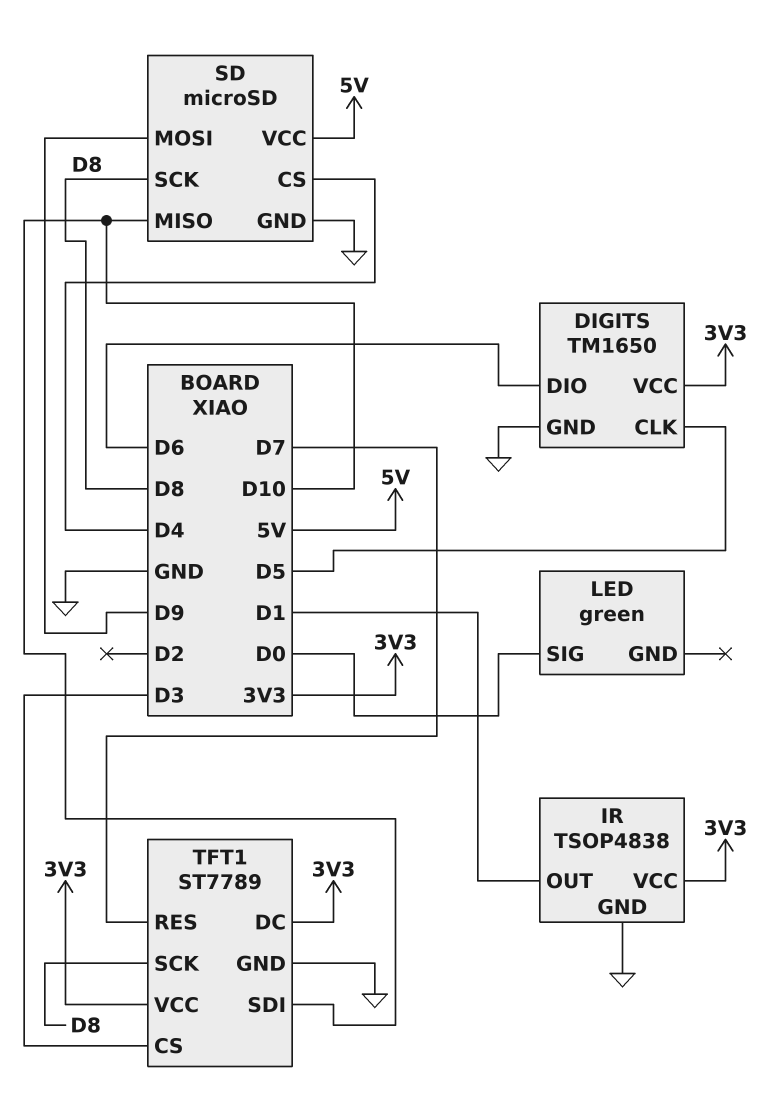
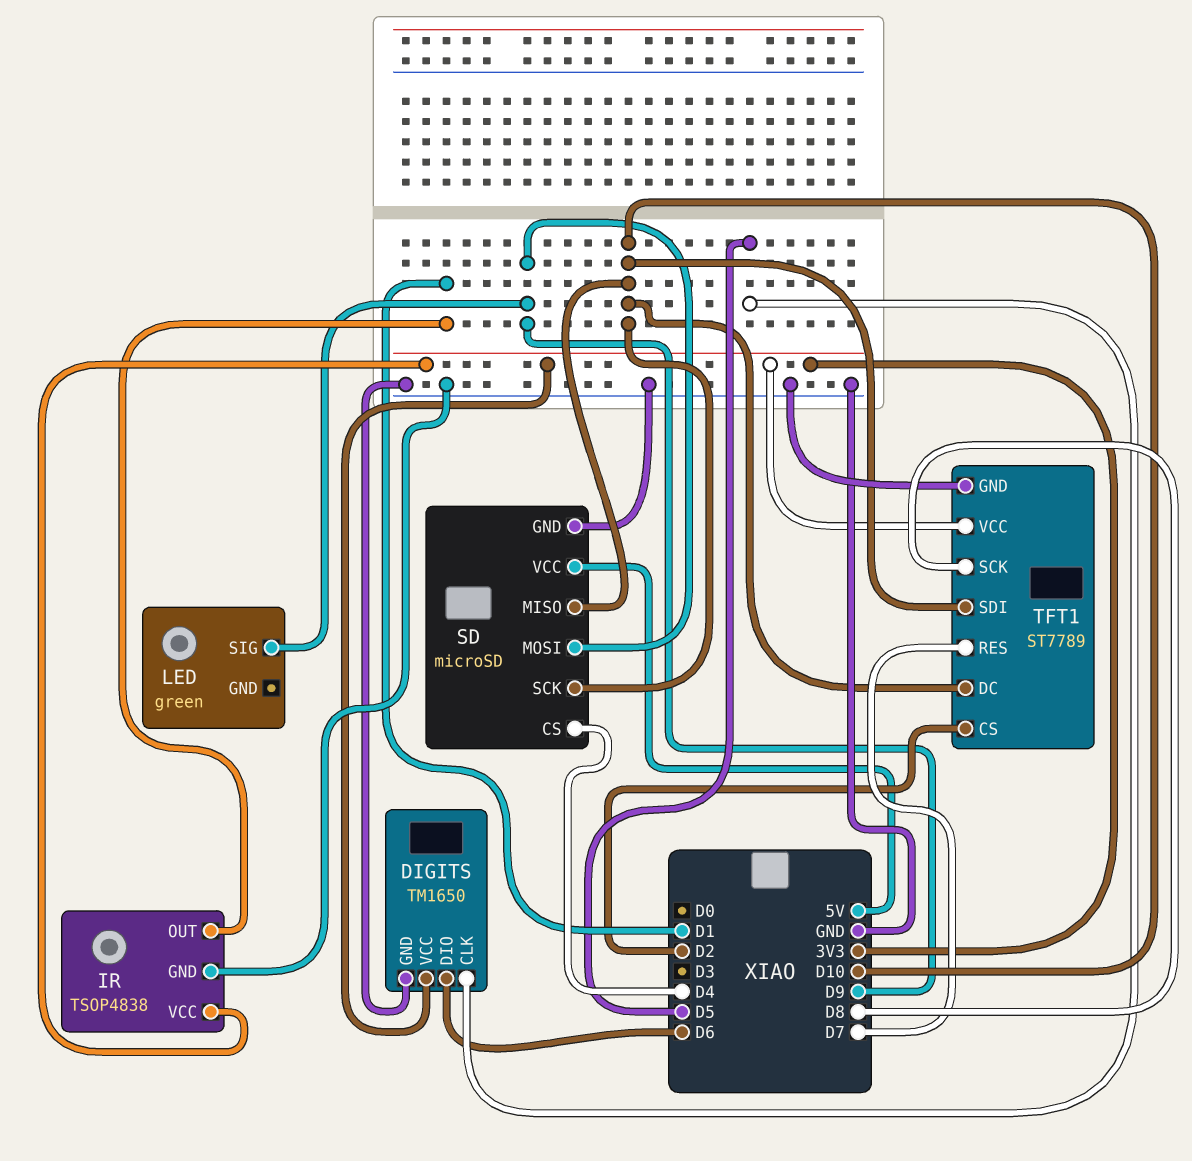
LED pin SIG: D0 -> D9
SD pin SCK: D8 -> D10
TFT1 pin CS: D3 -> D2
TFT1 pin DC: 3V3 -> D10

